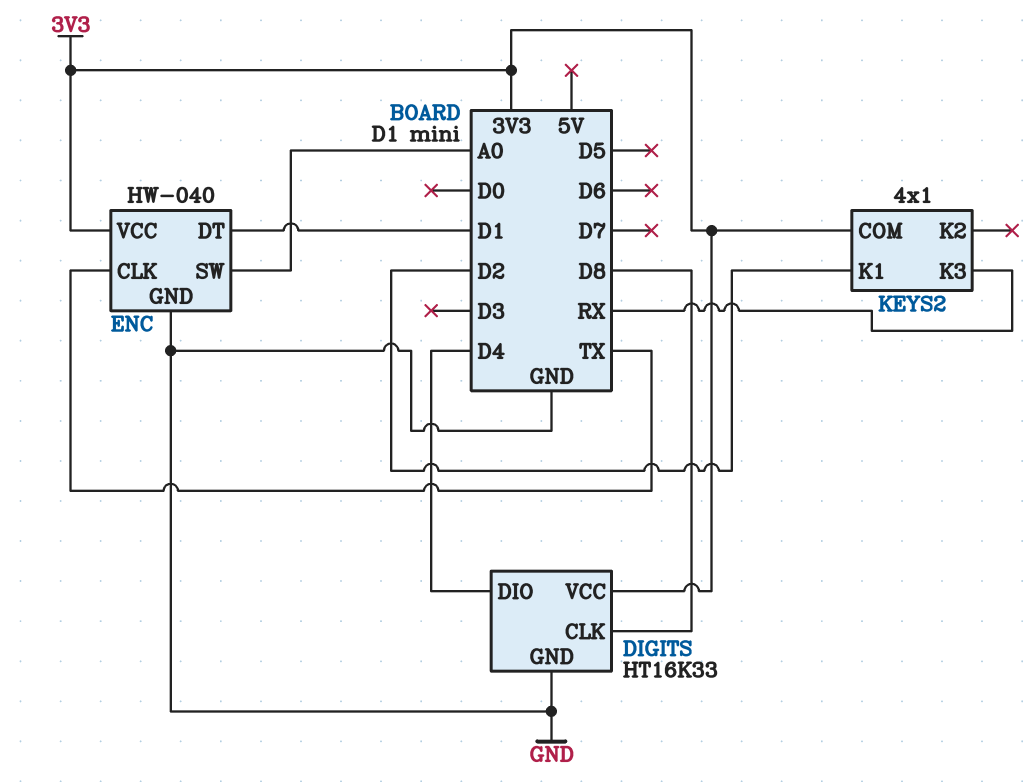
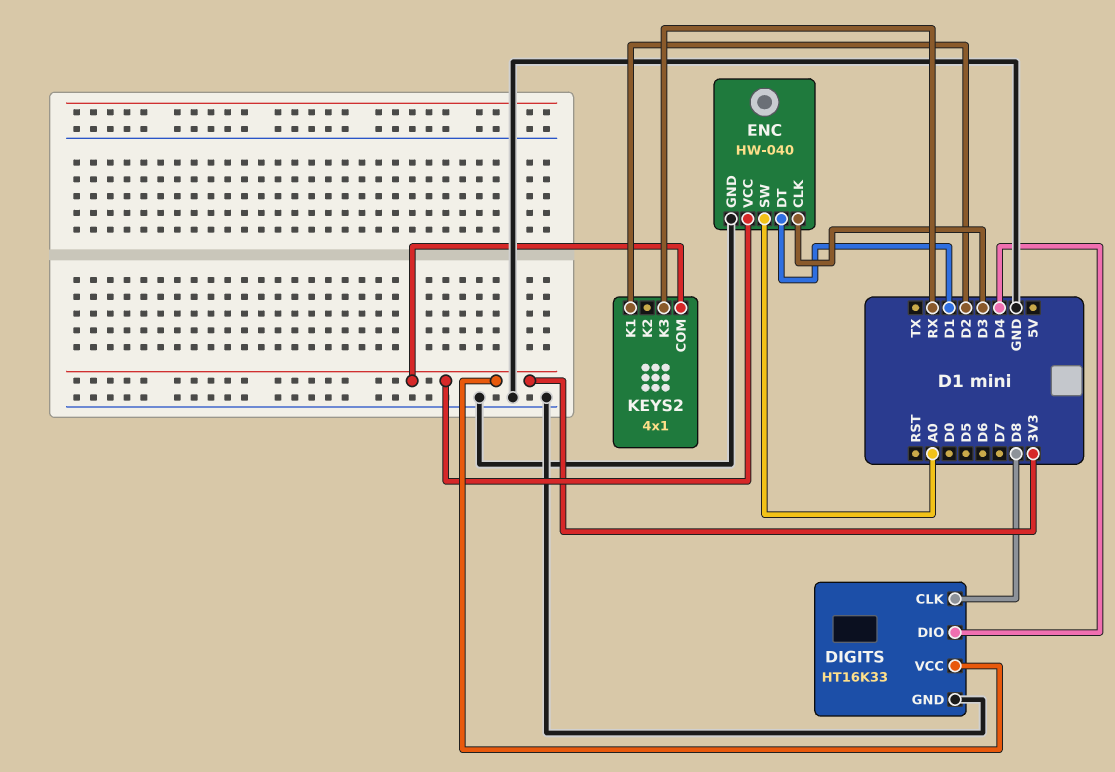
ENC pin CLK: TX -> D3

